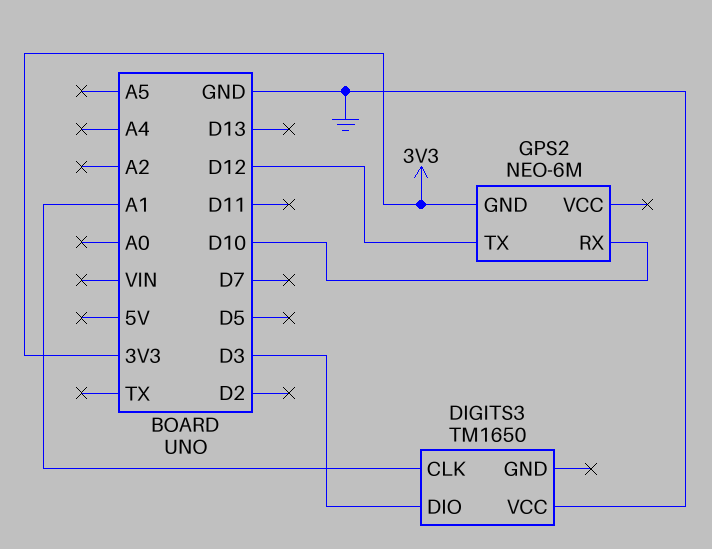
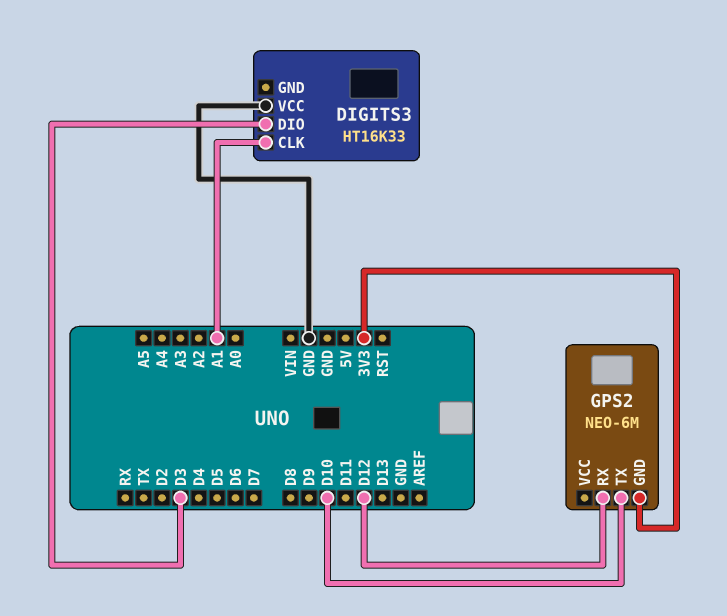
DIGITS3: TM1650 -> HT16K33
GPS2 pin RX: D10 -> D12
GPS2 pin TX: D12 -> D10

